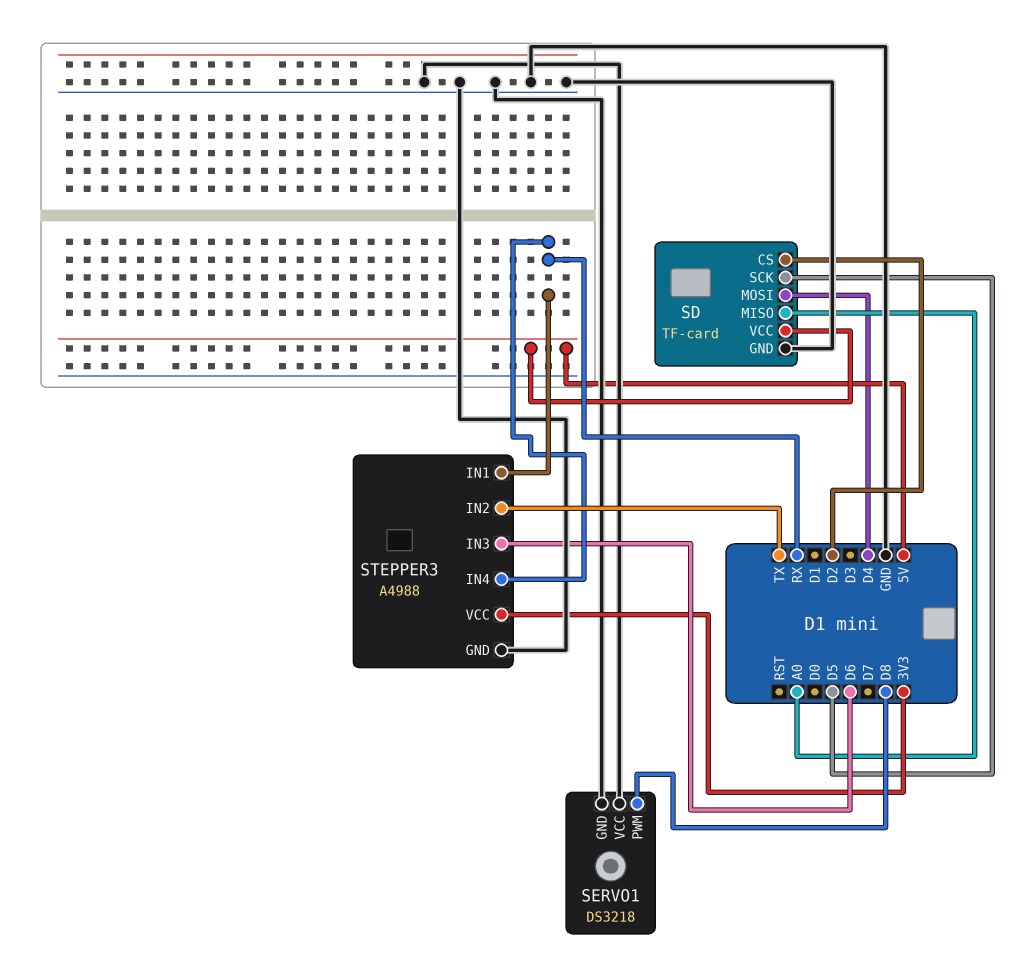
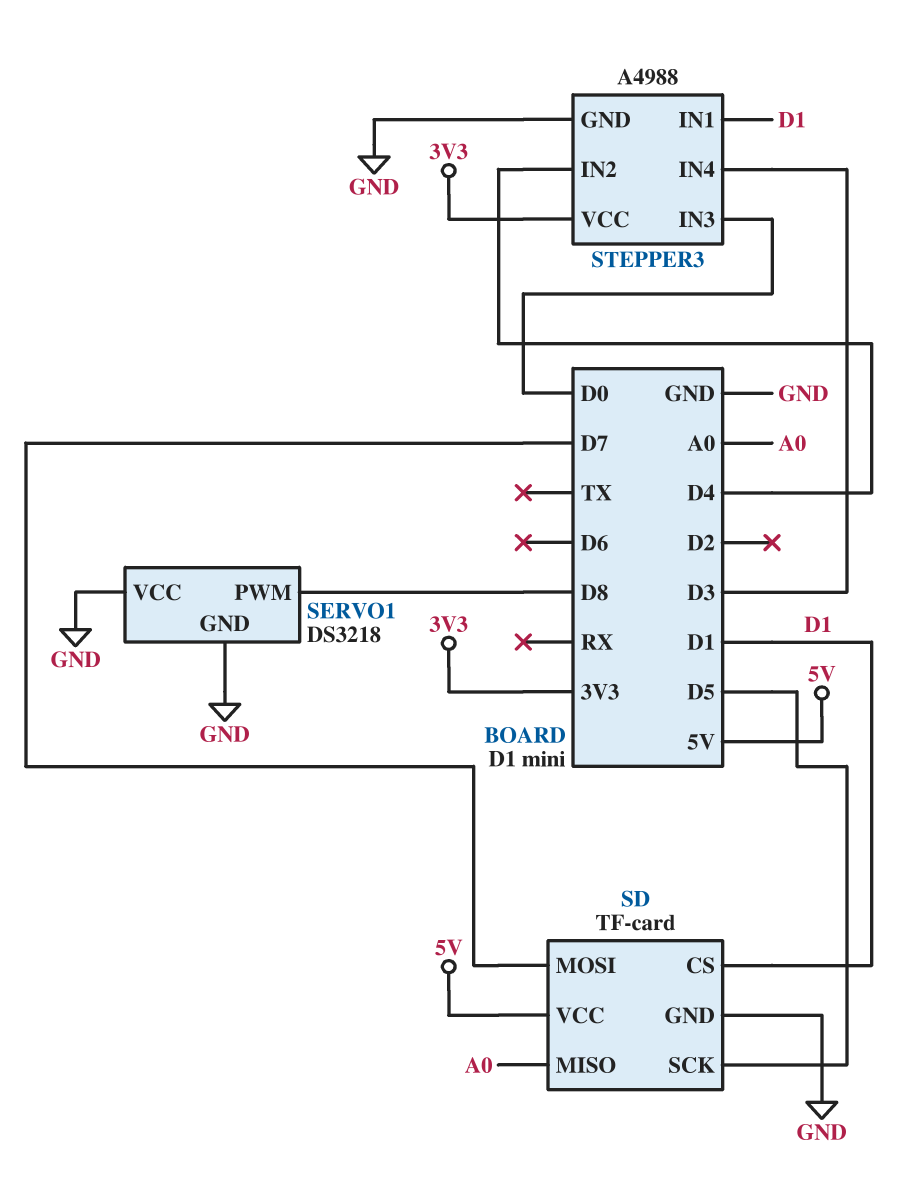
SD pin CS: D2 -> D1
SD pin MOSI: D4 -> D7
STEPPER3 pin IN1: RX -> D1
STEPPER3 pin IN2: TX -> D4
STEPPER3 pin IN3: D6 -> D0
STEPPER3 pin IN4: RX -> D3

